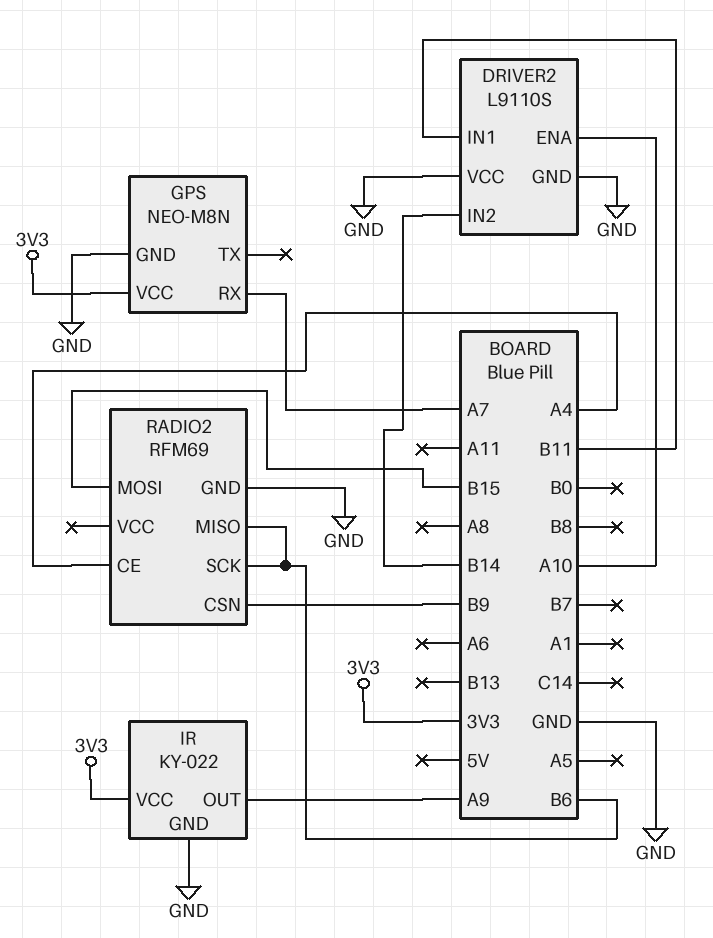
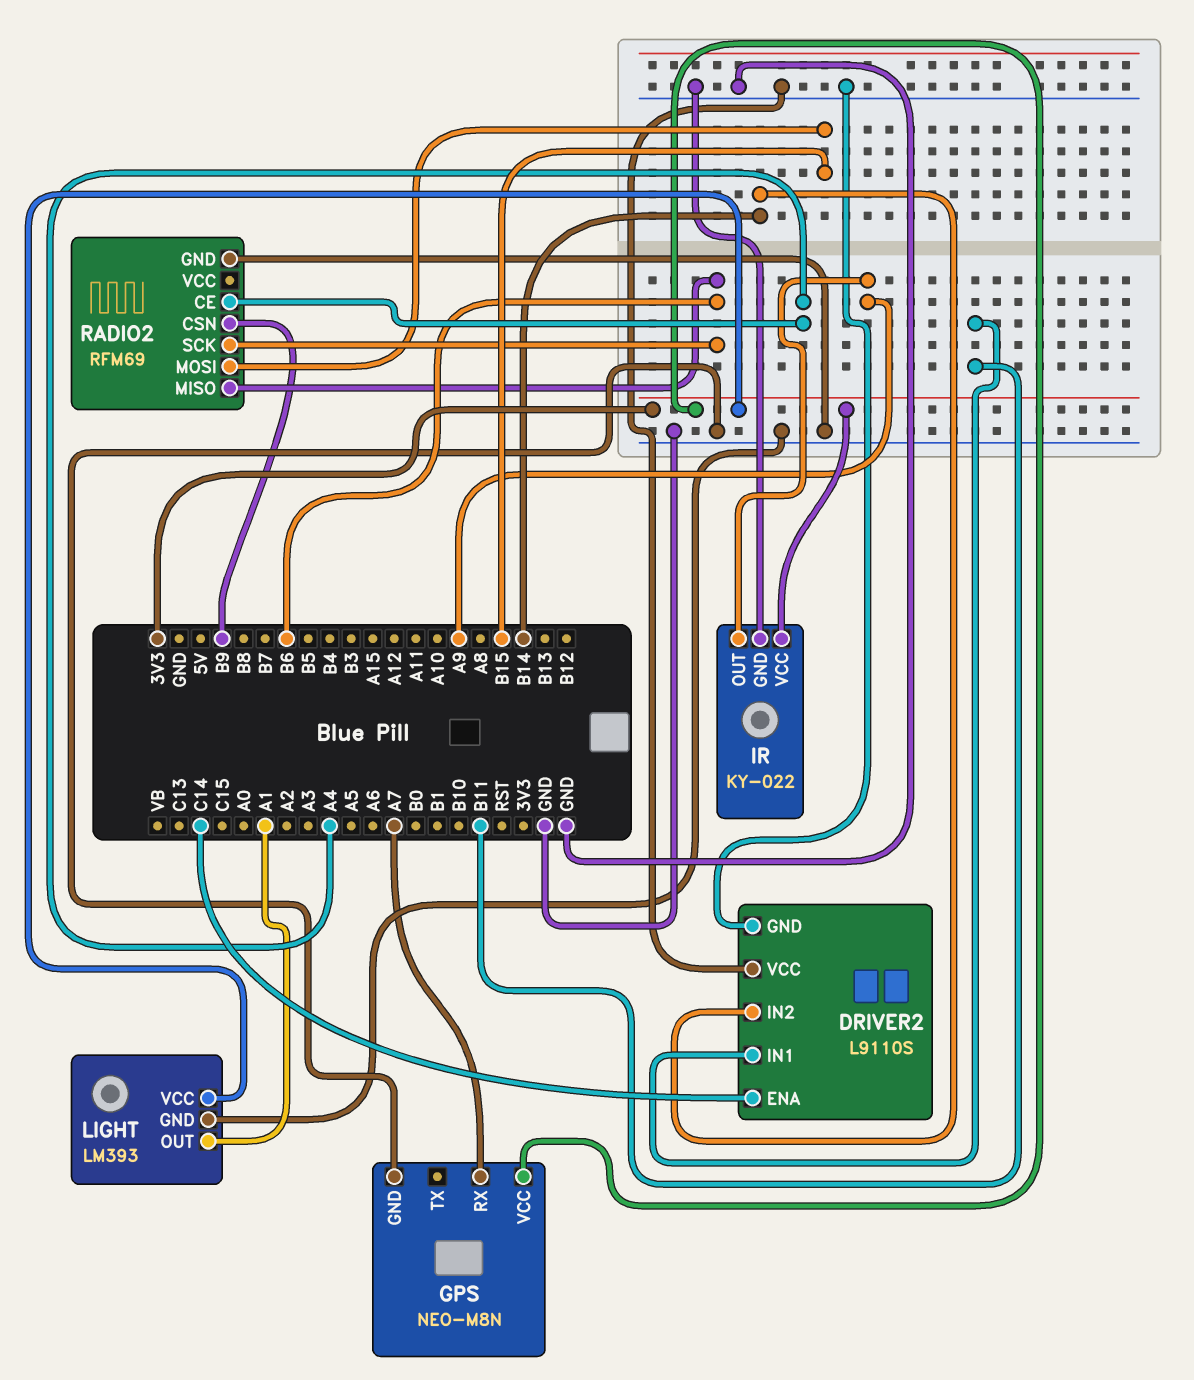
DRIVER2 pin ENA: A10 -> C14
LIGHT: none -> LM393
LIGHT pin GND: none -> GND
LIGHT pin OUT: none -> A1
LIGHT pin VCC: none -> 3V3

